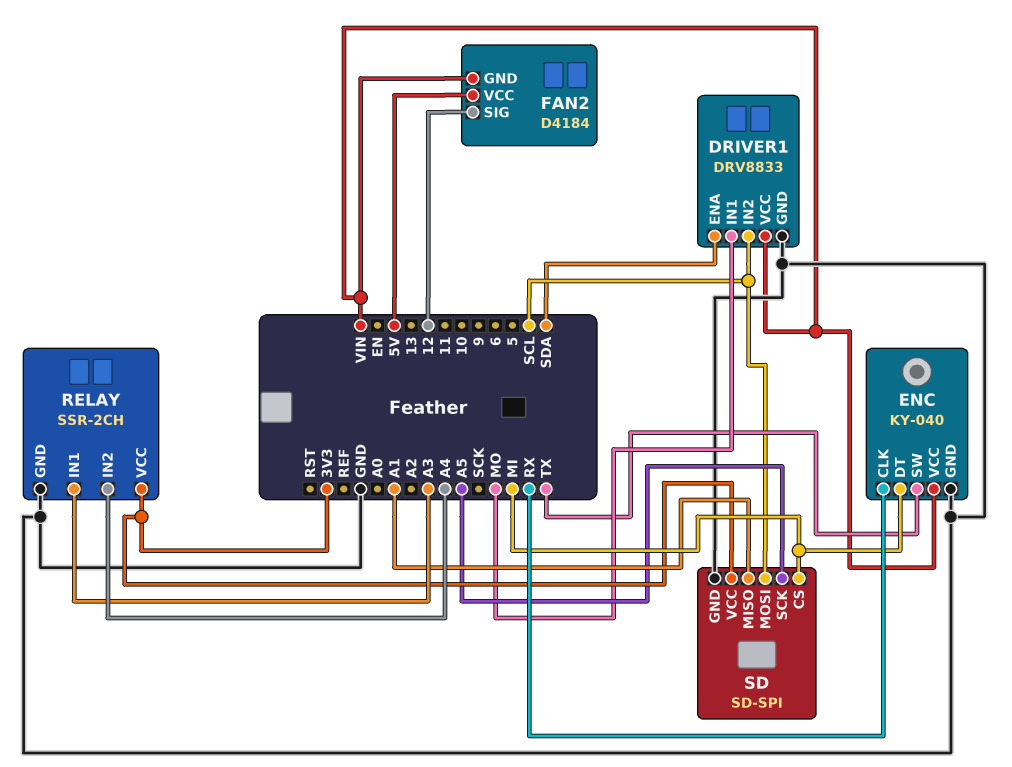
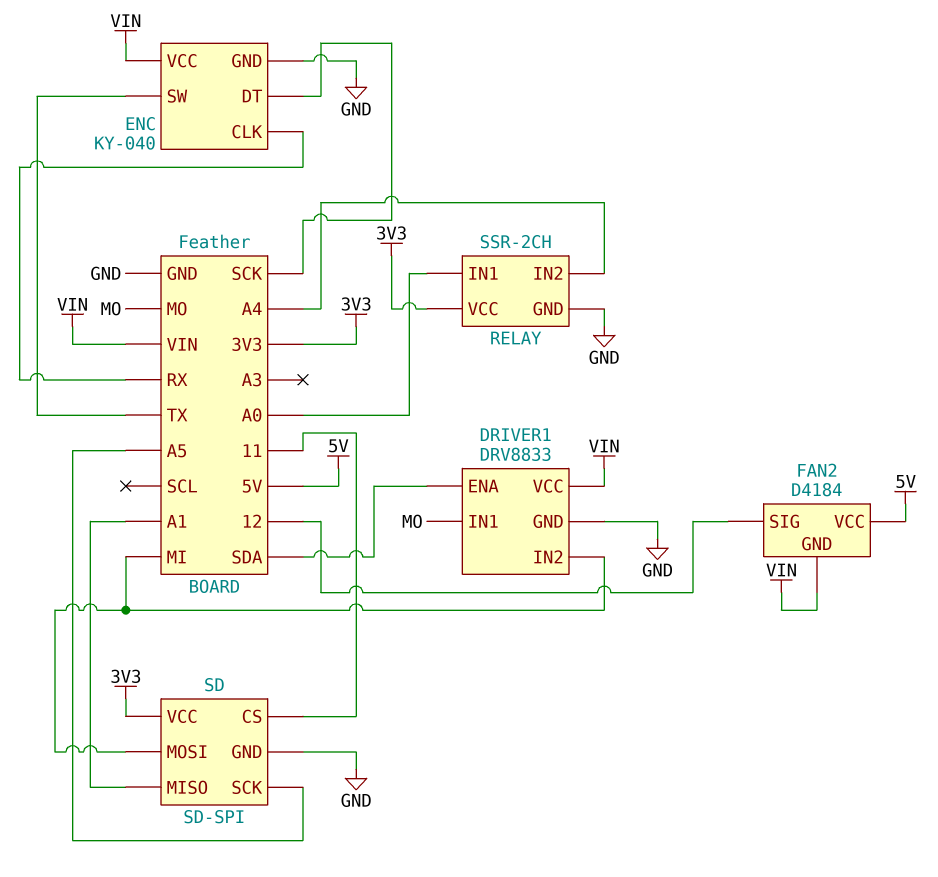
DRIVER1 pin IN2: SCL -> MI
ENC pin DT: MI -> SCK
RELAY pin IN1: A3 -> A0
SD pin CS: MI -> 11
SD pin MOSI: SCL -> MI

